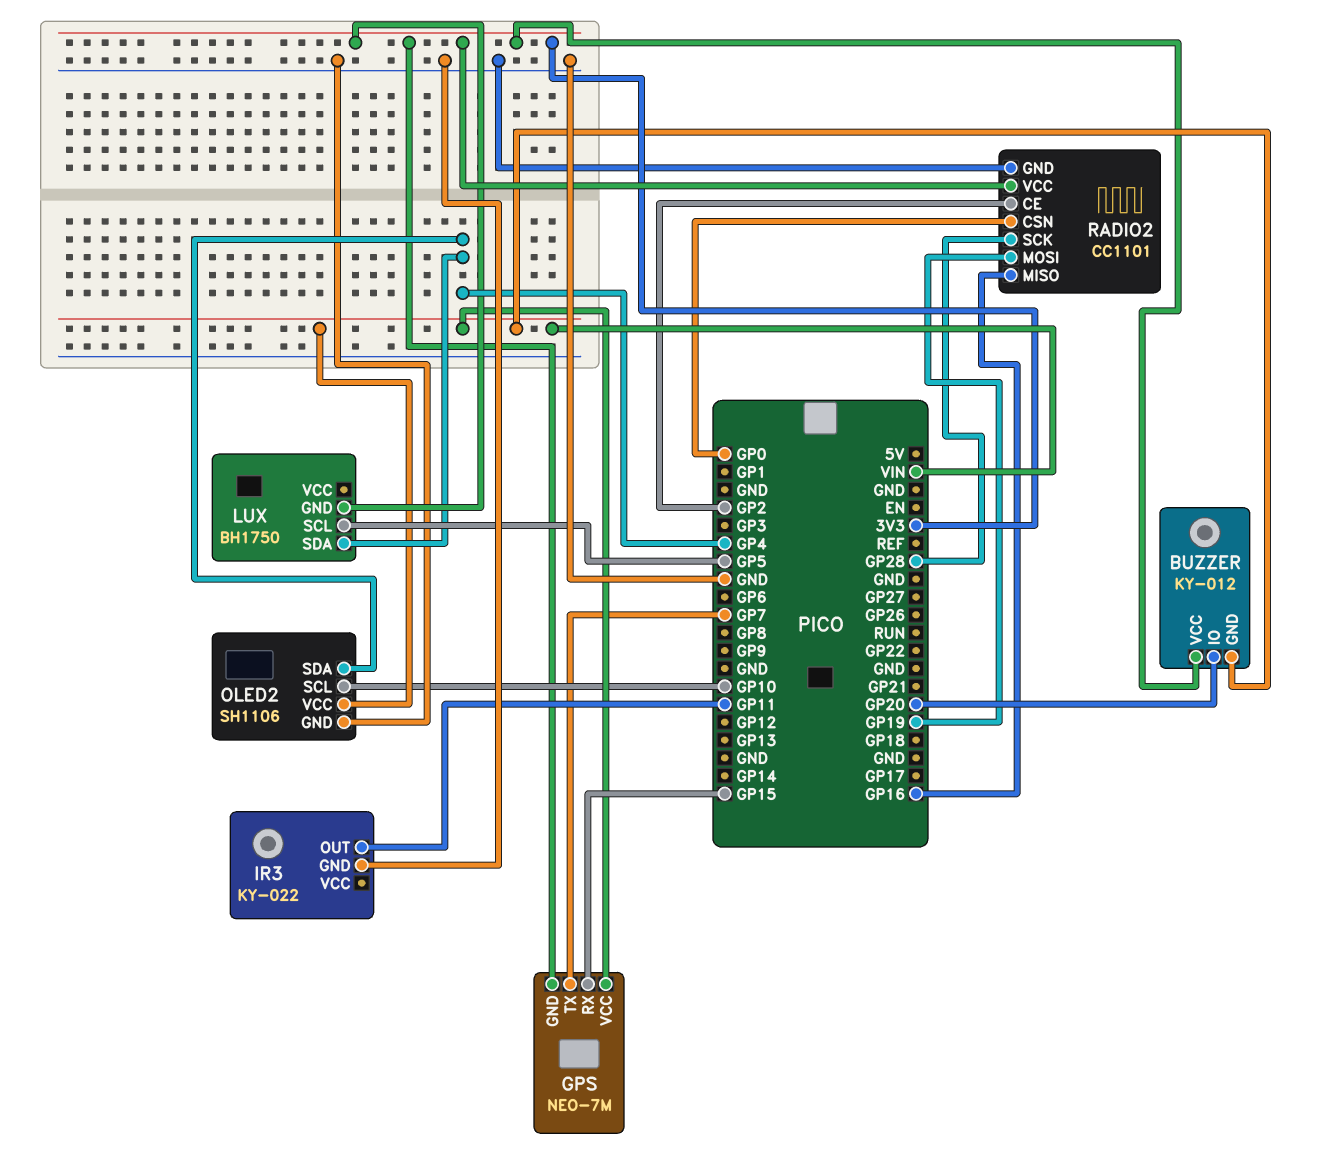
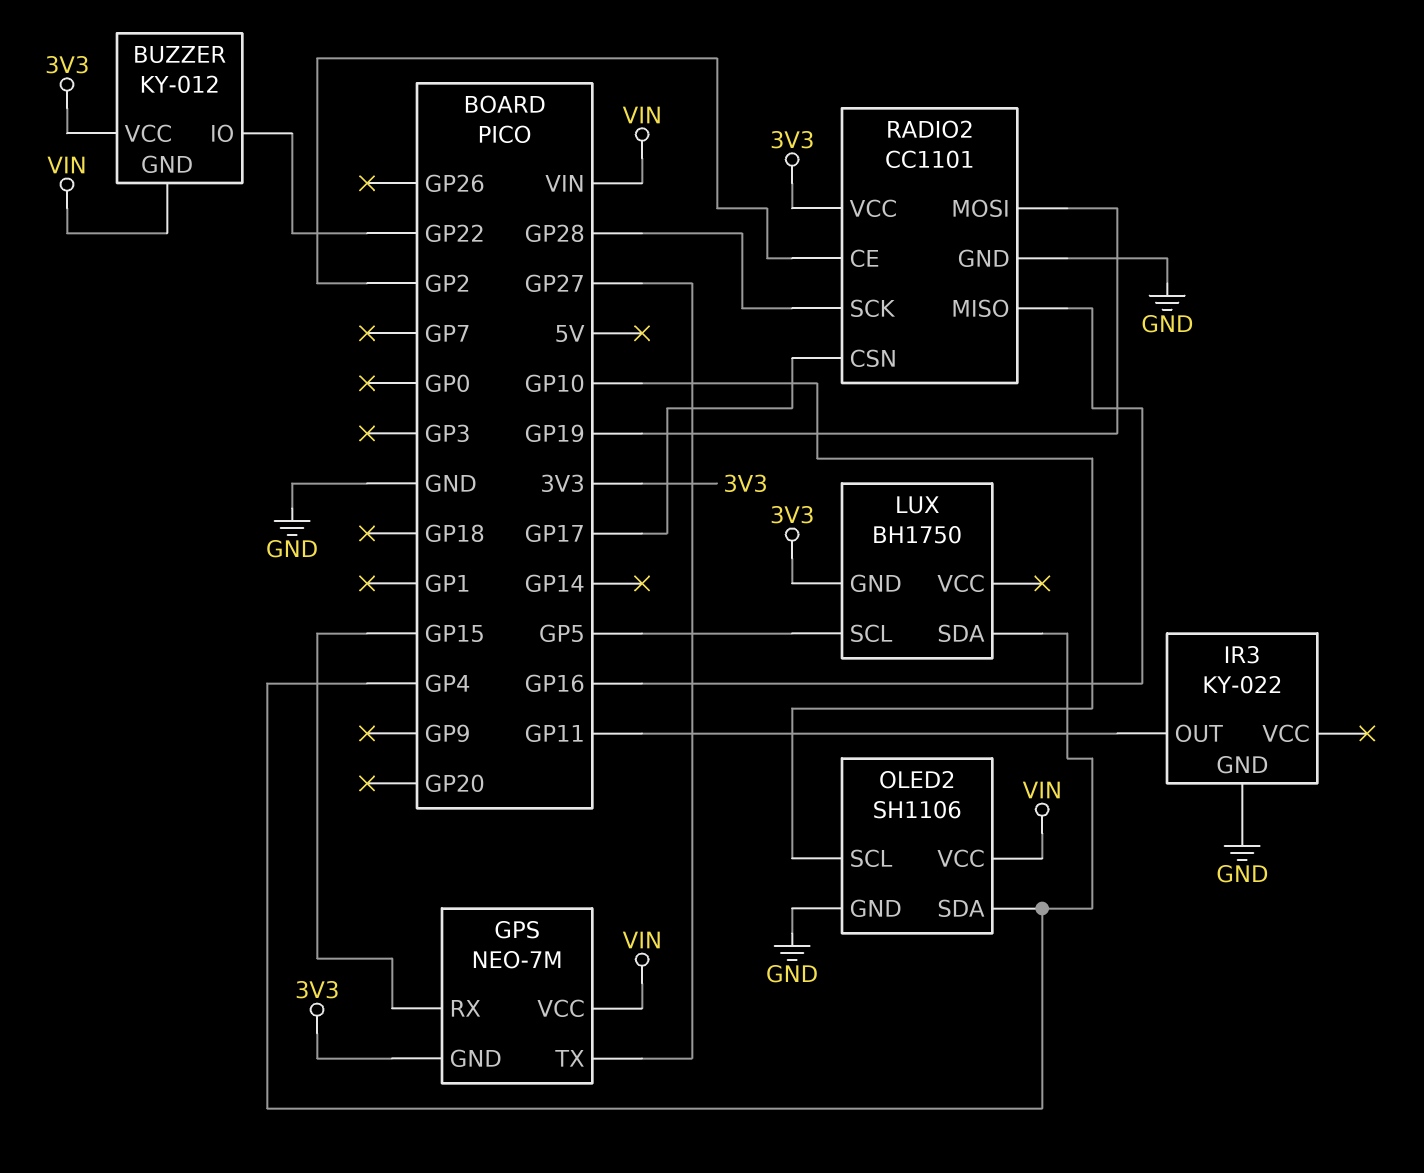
BUZZER pin IO: GP20 -> GP22
GPS pin TX: GP7 -> GP27
RADIO2 pin CSN: GP0 -> GP17

